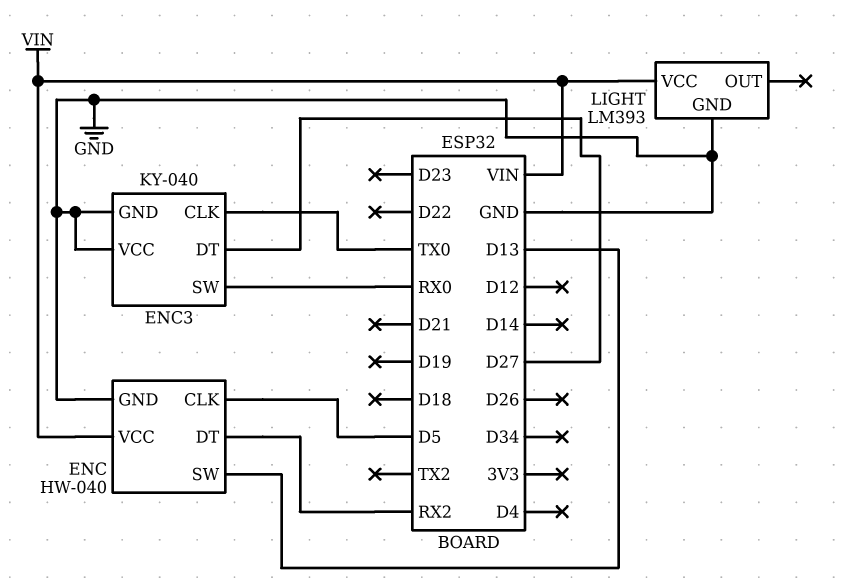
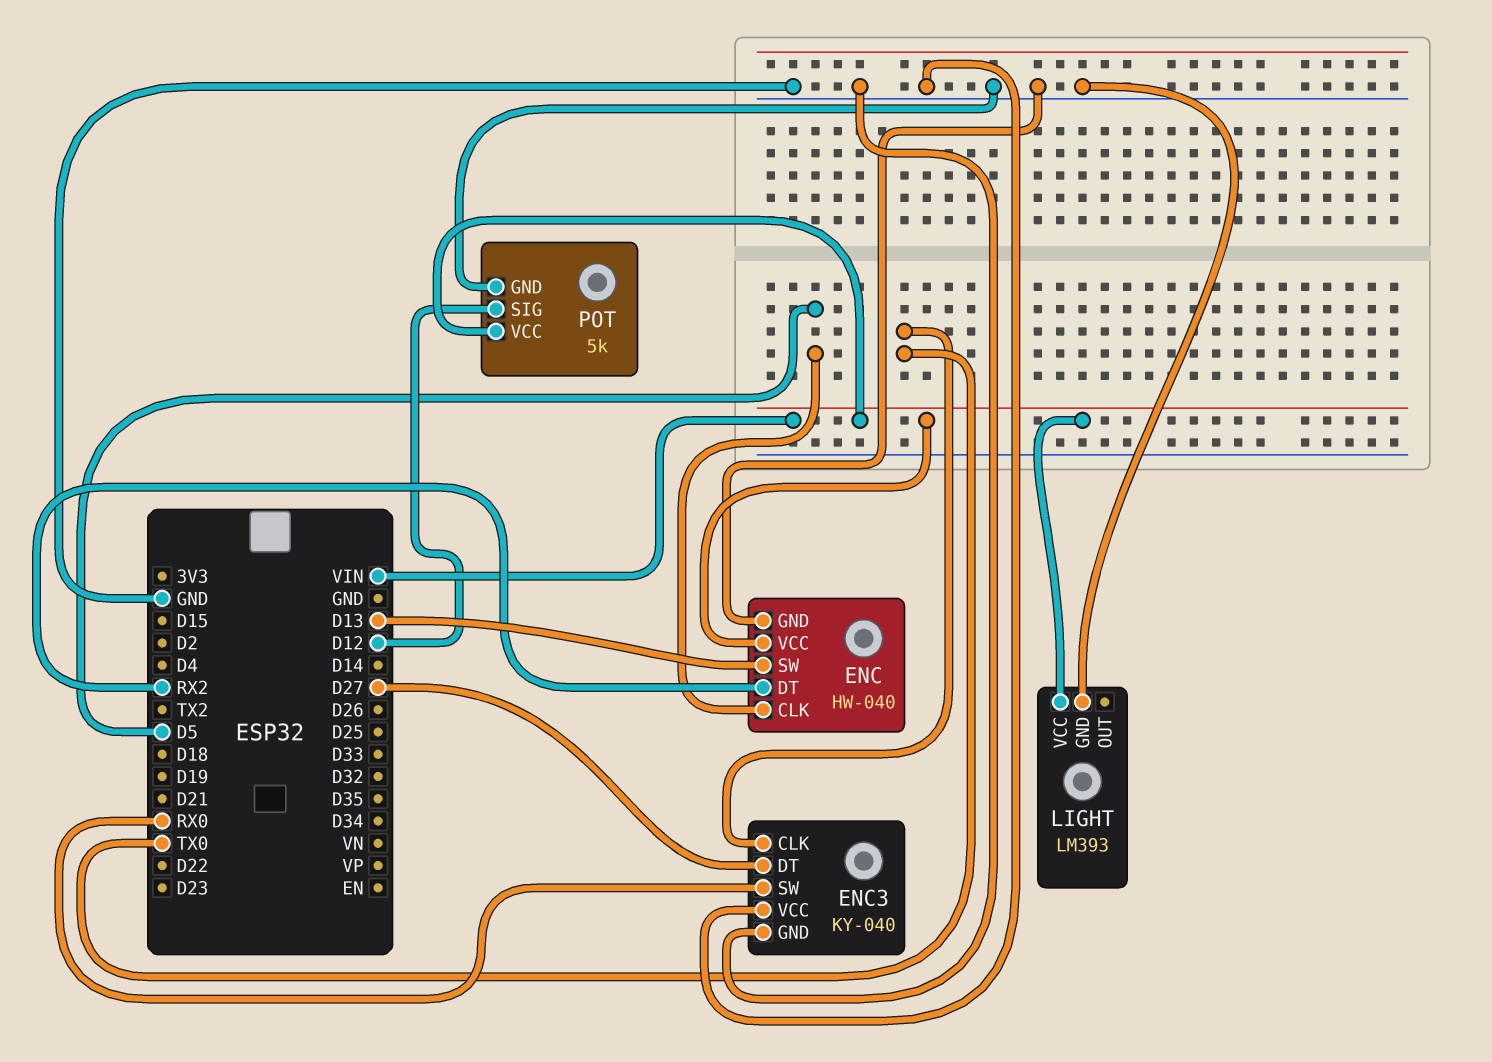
POT: none -> 5k
POT pin GND: none -> GND
POT pin SIG: none -> D12
POT pin VCC: none -> VIN

